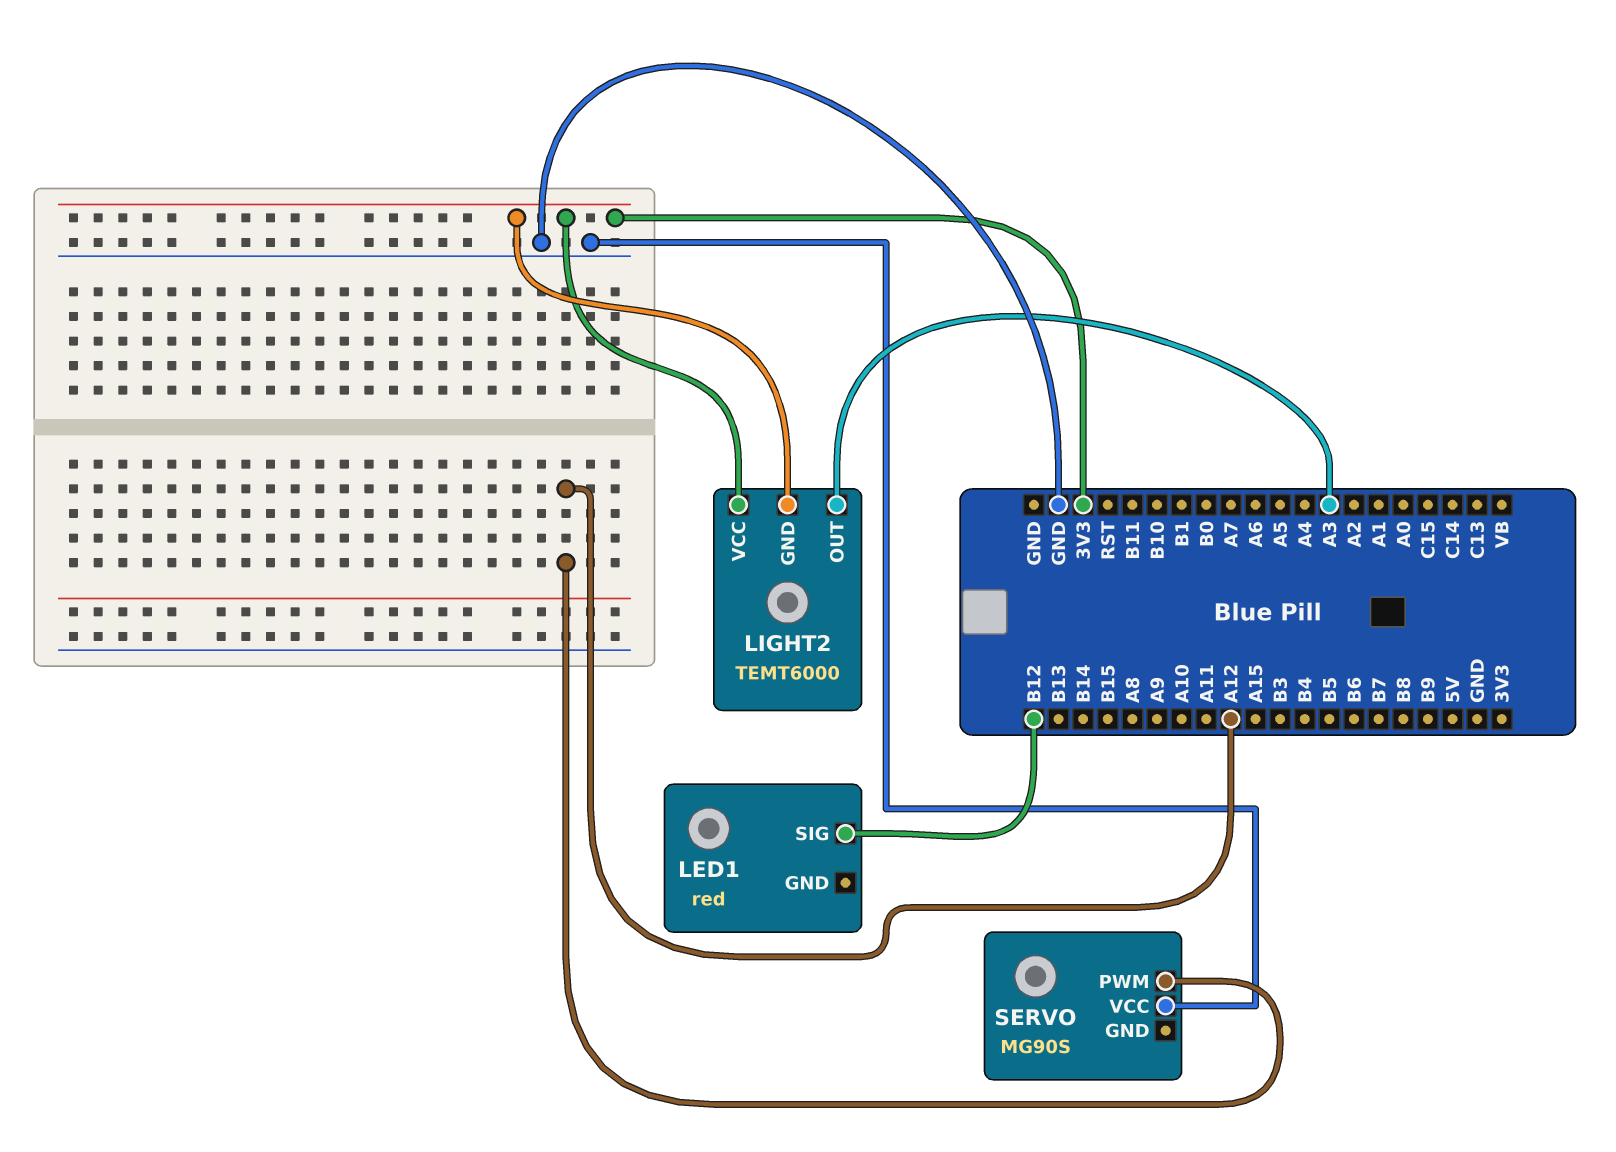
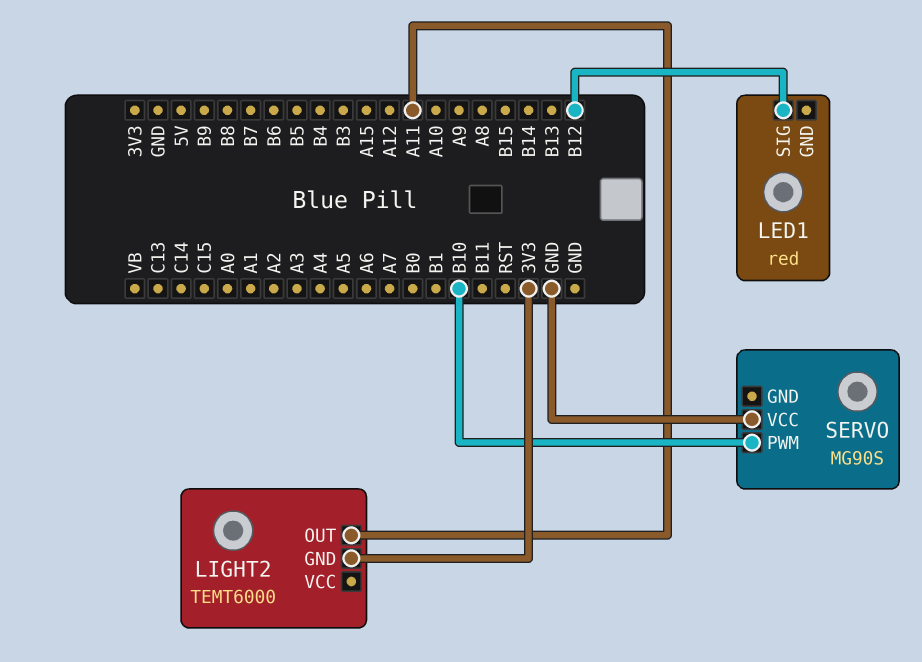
LIGHT2 pin OUT: A3 -> A11
LIGHT2 pin VCC: 3V3 -> none
SERVO pin PWM: A12 -> B10

